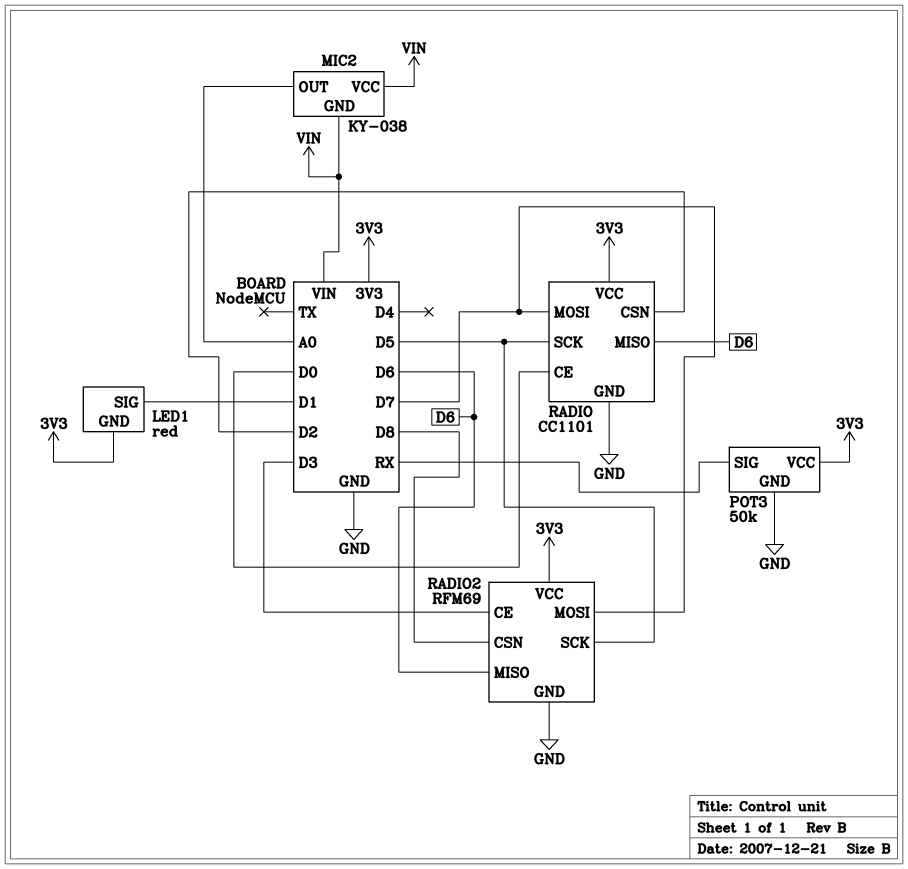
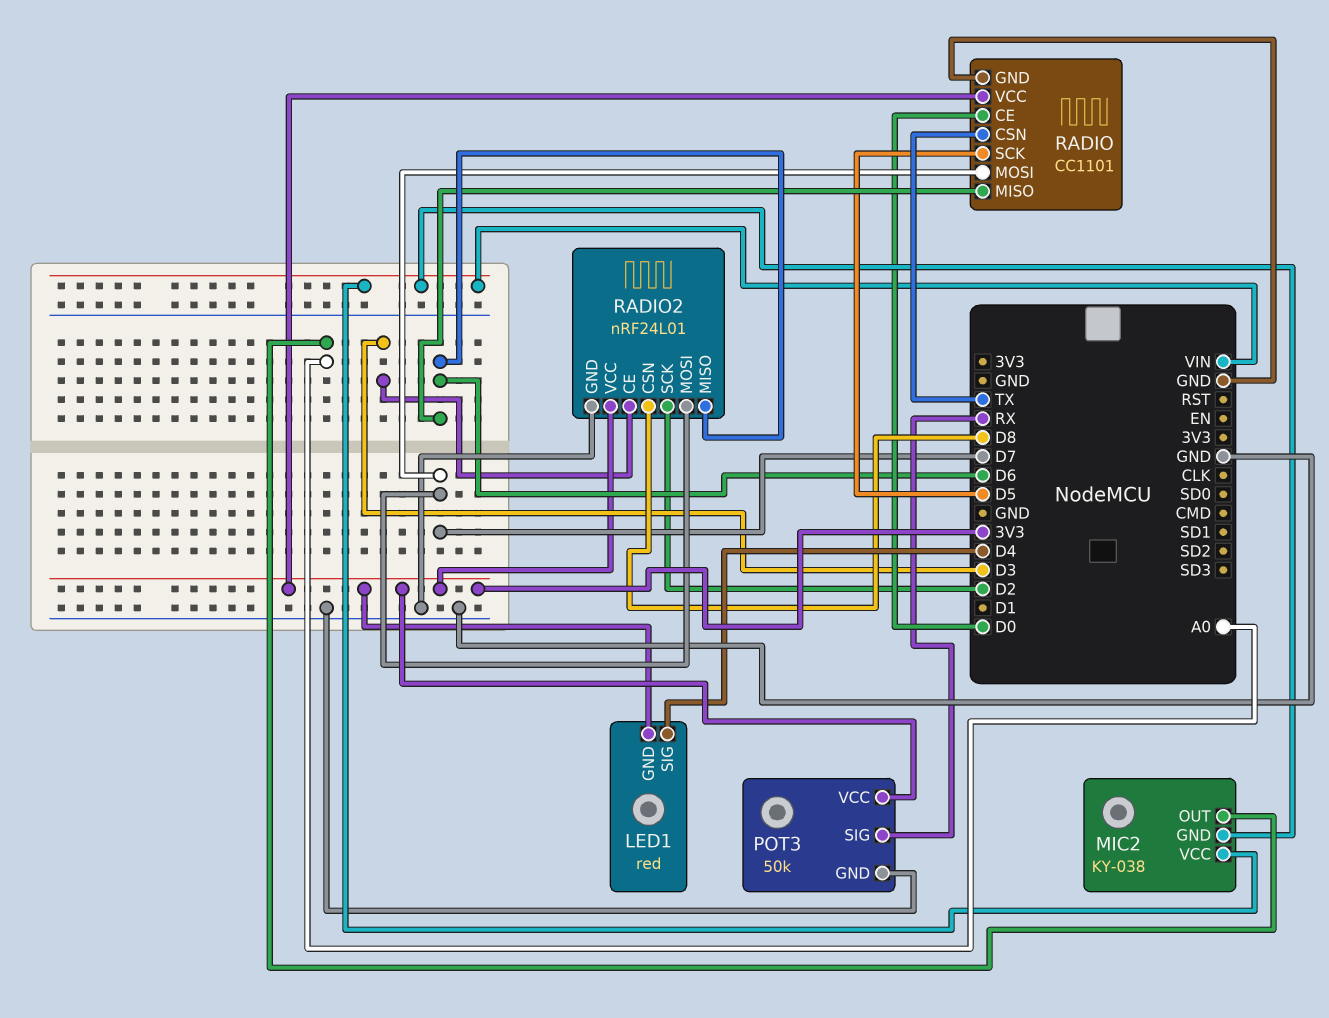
LED1 pin SIG: D1 -> D4
RADIO pin CSN: D2 -> TX
RADIO2: RFM69 -> nRF24L01
RADIO2 pin SCK: D5 -> D2

